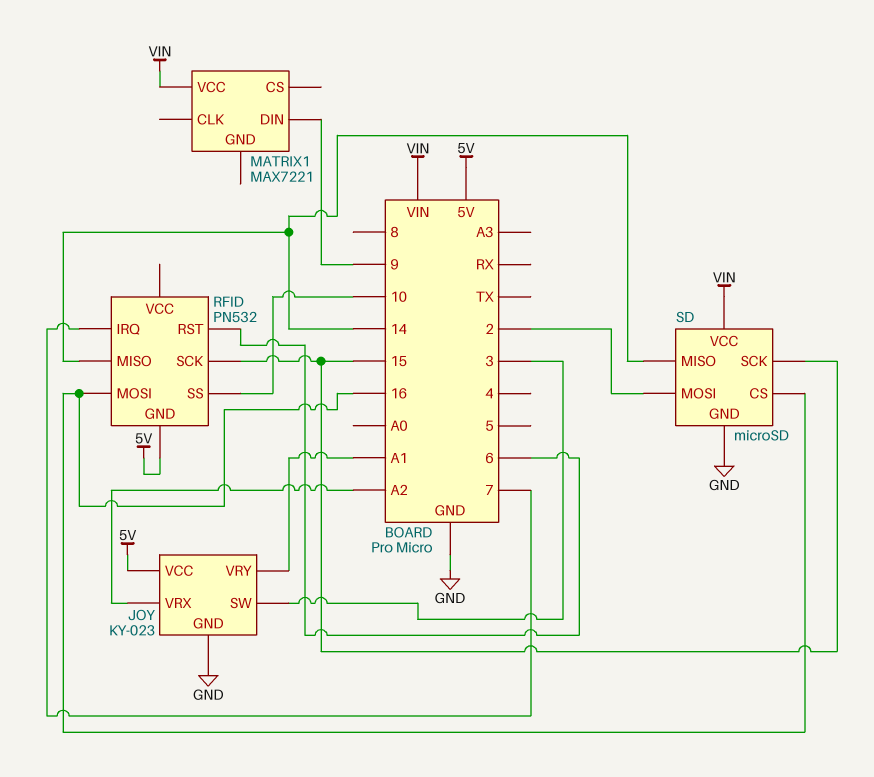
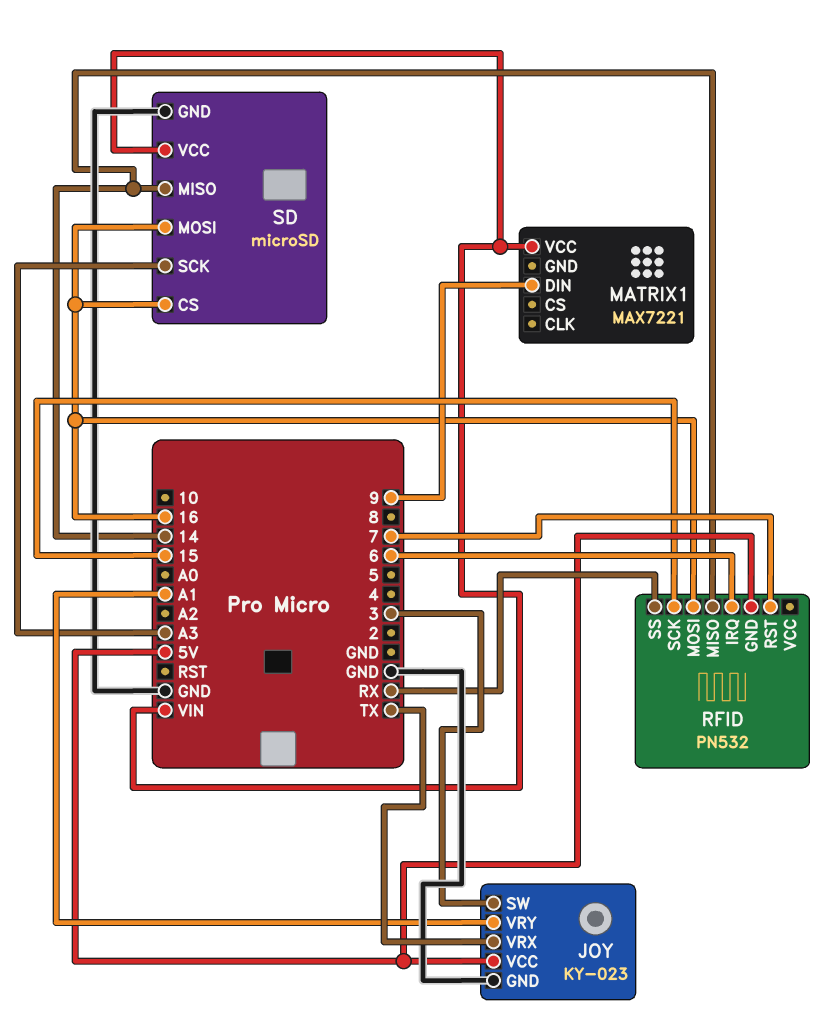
JOY pin VRX: A2 -> TX
RFID pin IRQ: 7 -> 6
RFID pin RST: 6 -> 7
RFID pin SS: 10 -> RX
SD pin MOSI: 2 -> 16
SD pin SCK: 15 -> A3

